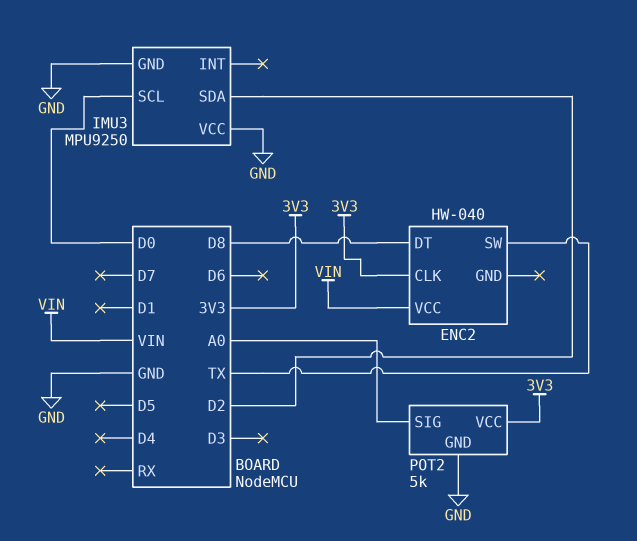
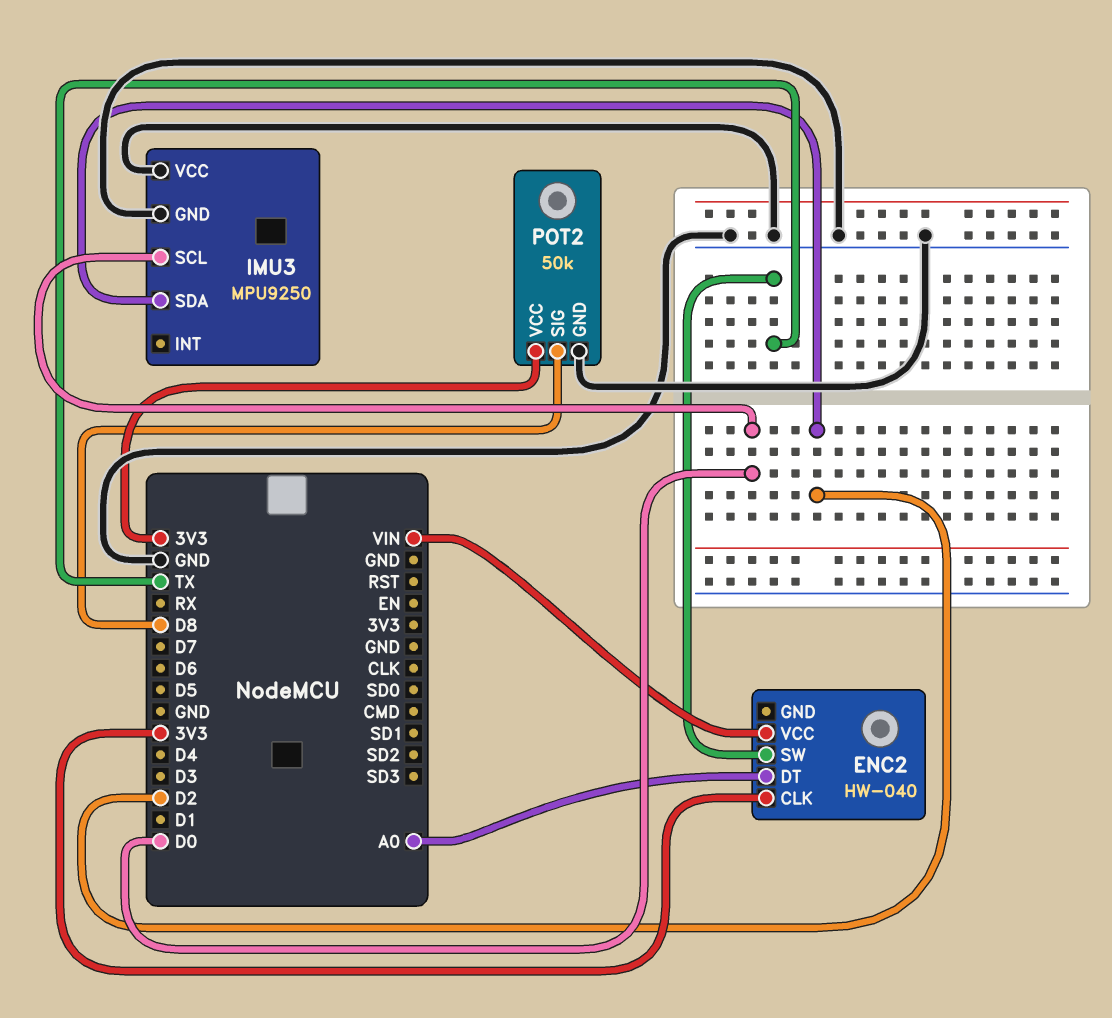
ENC2 pin DT: D8 -> A0
POT2: 5k -> 50k
POT2 pin SIG: A0 -> D8

